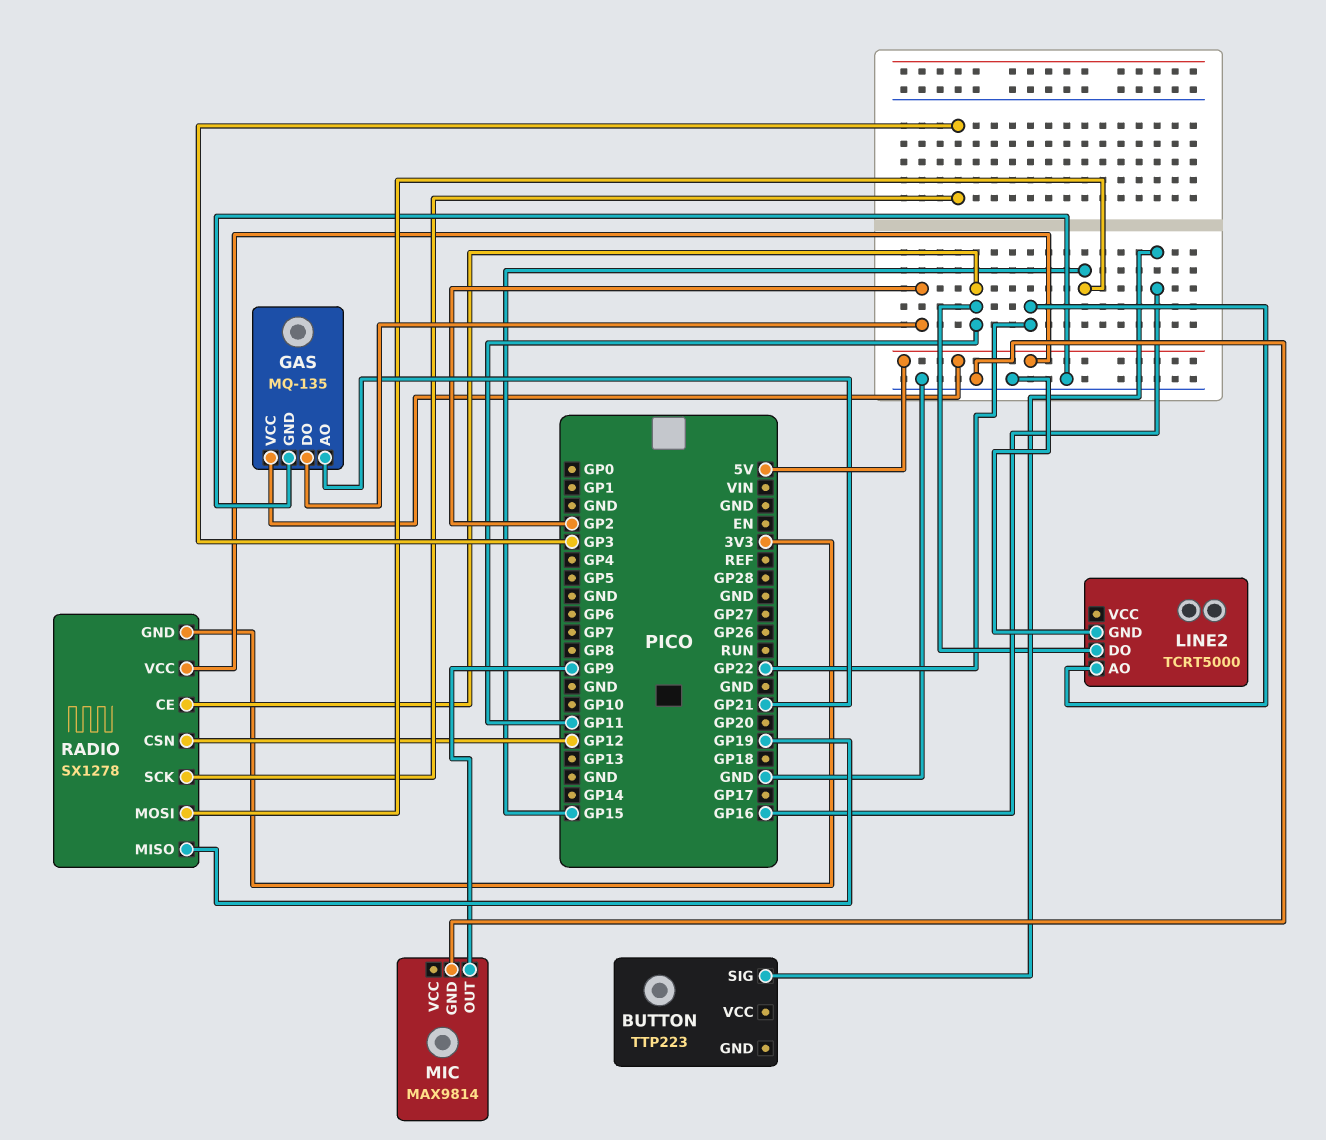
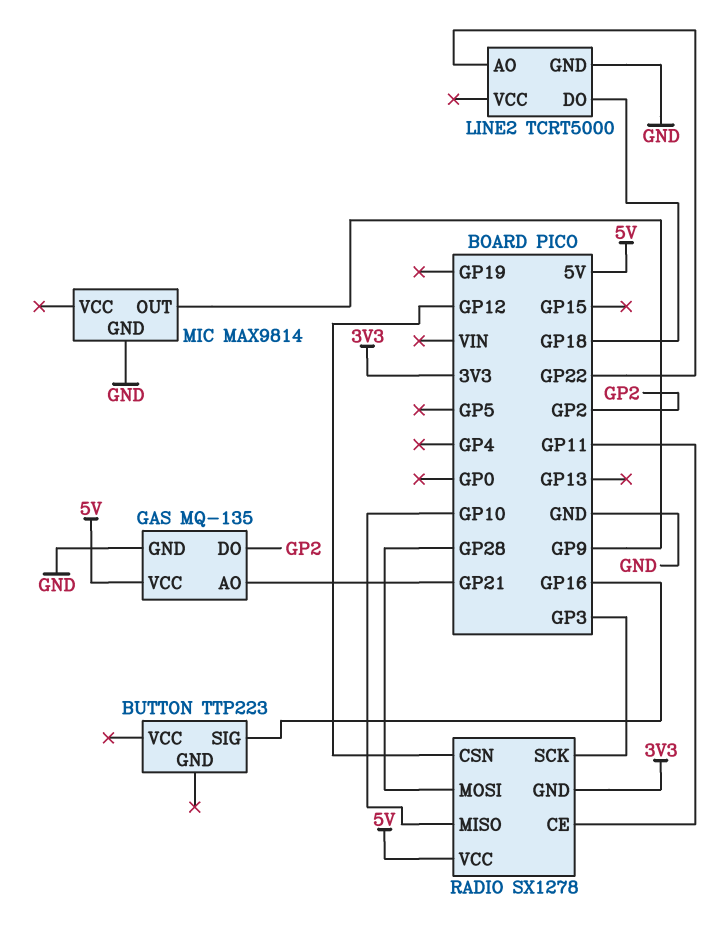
LINE2 pin DO: GP11 -> GP18
RADIO pin MISO: GP19 -> GP10
RADIO pin MOSI: GP15 -> GP28

